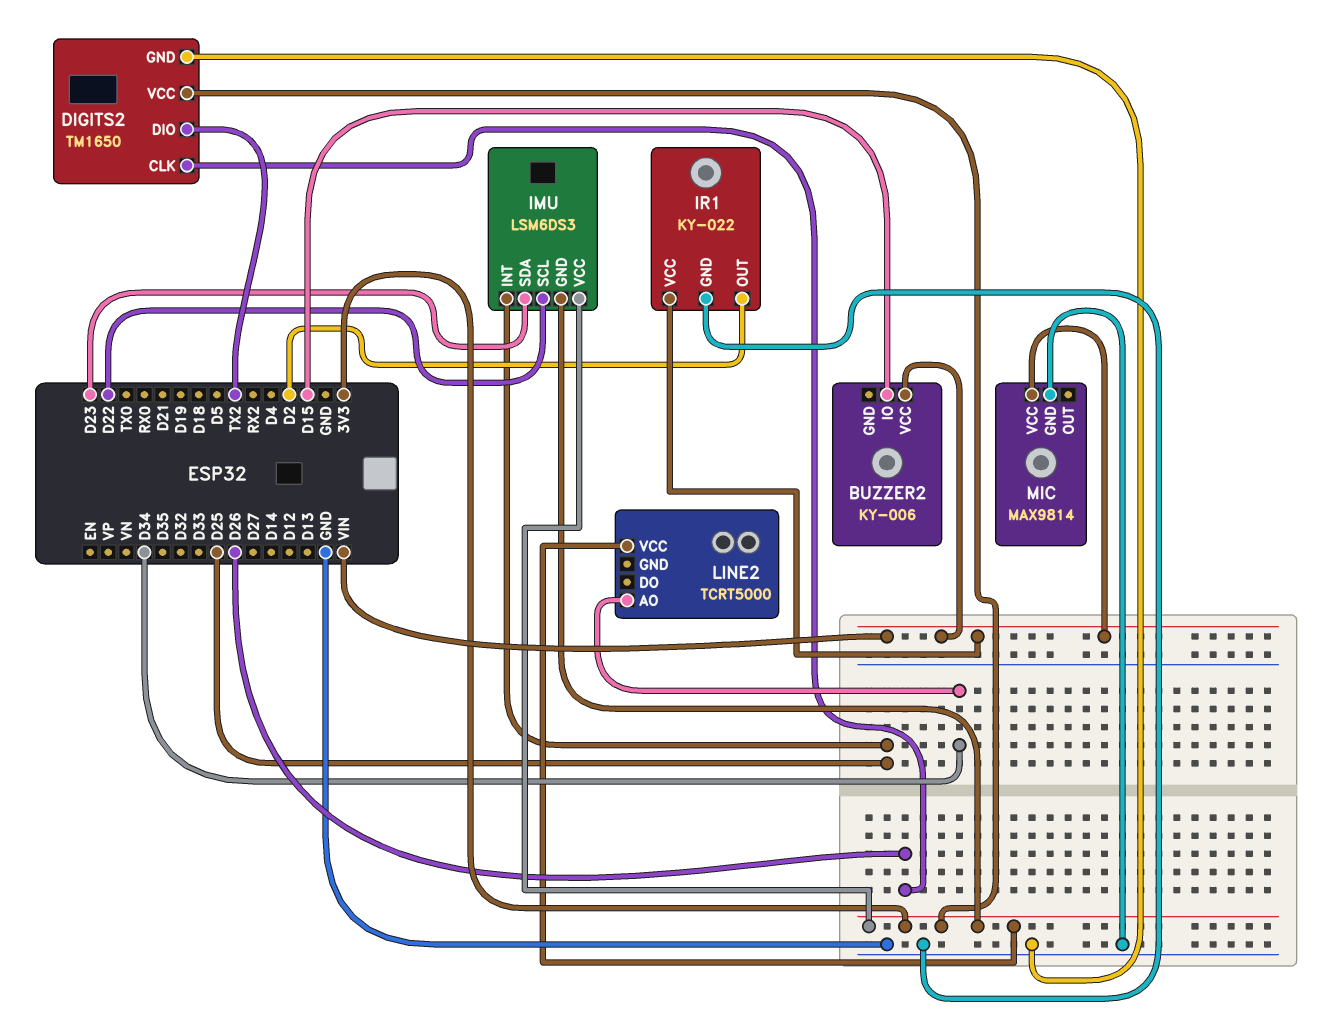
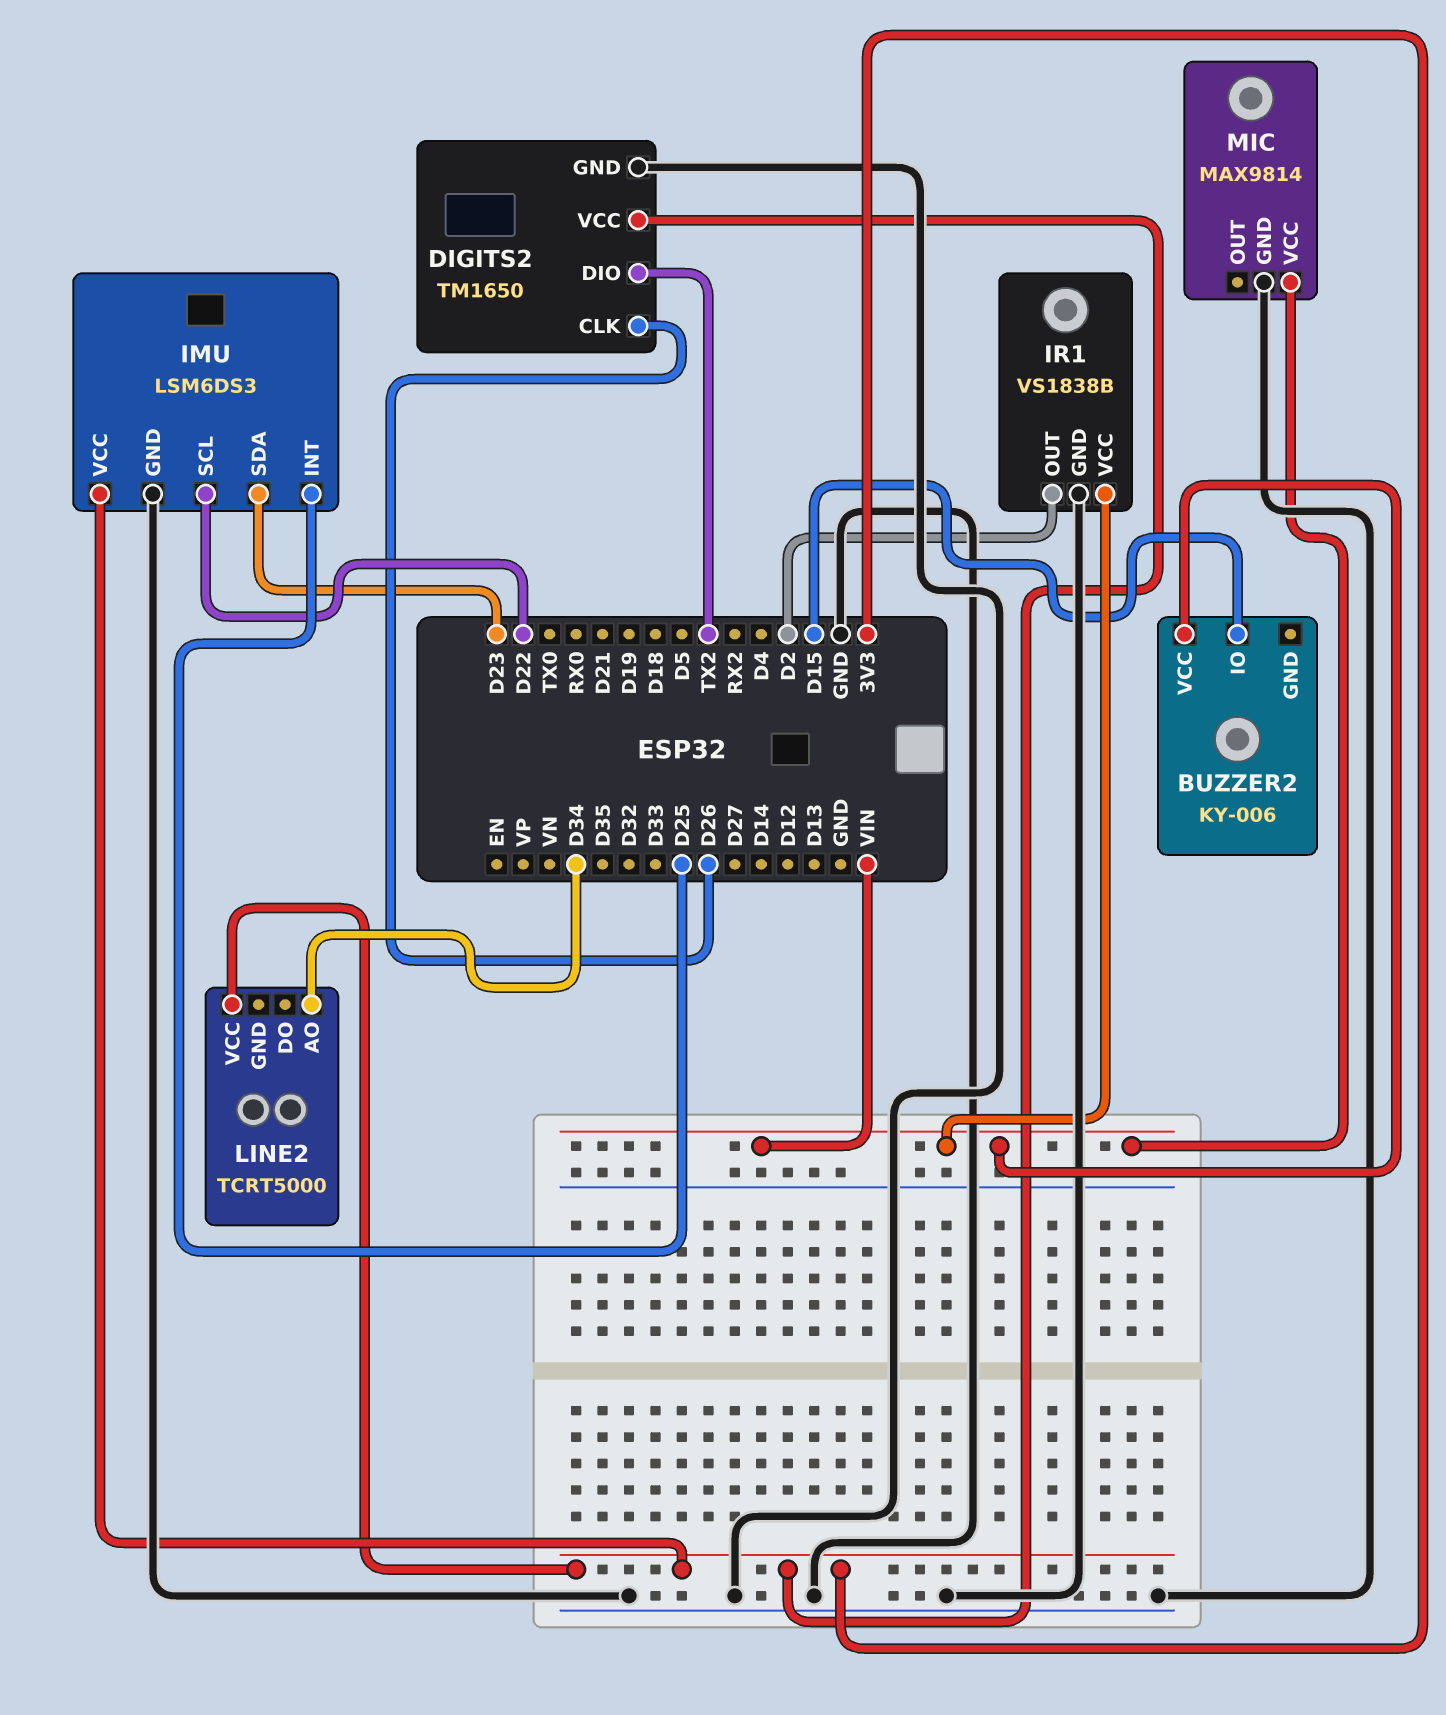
IMU pin GND: 3V3 -> GND
IR1: KY-022 -> VS1838B

